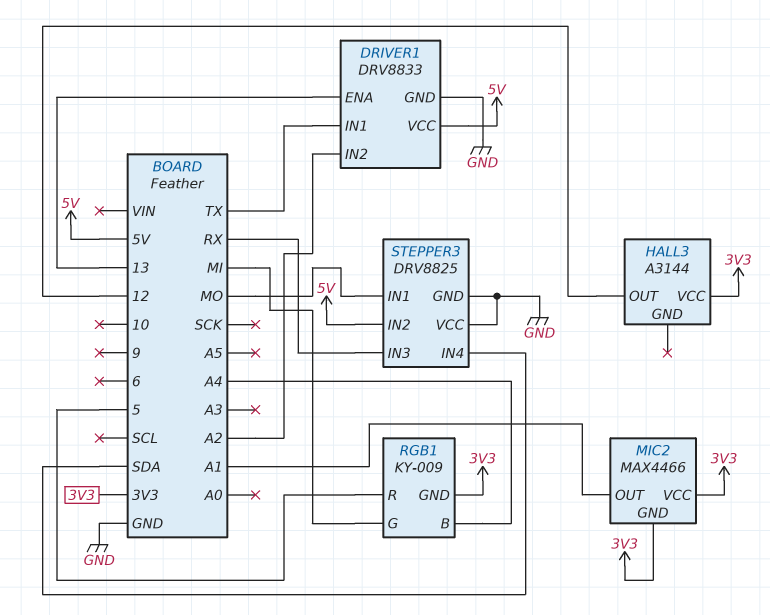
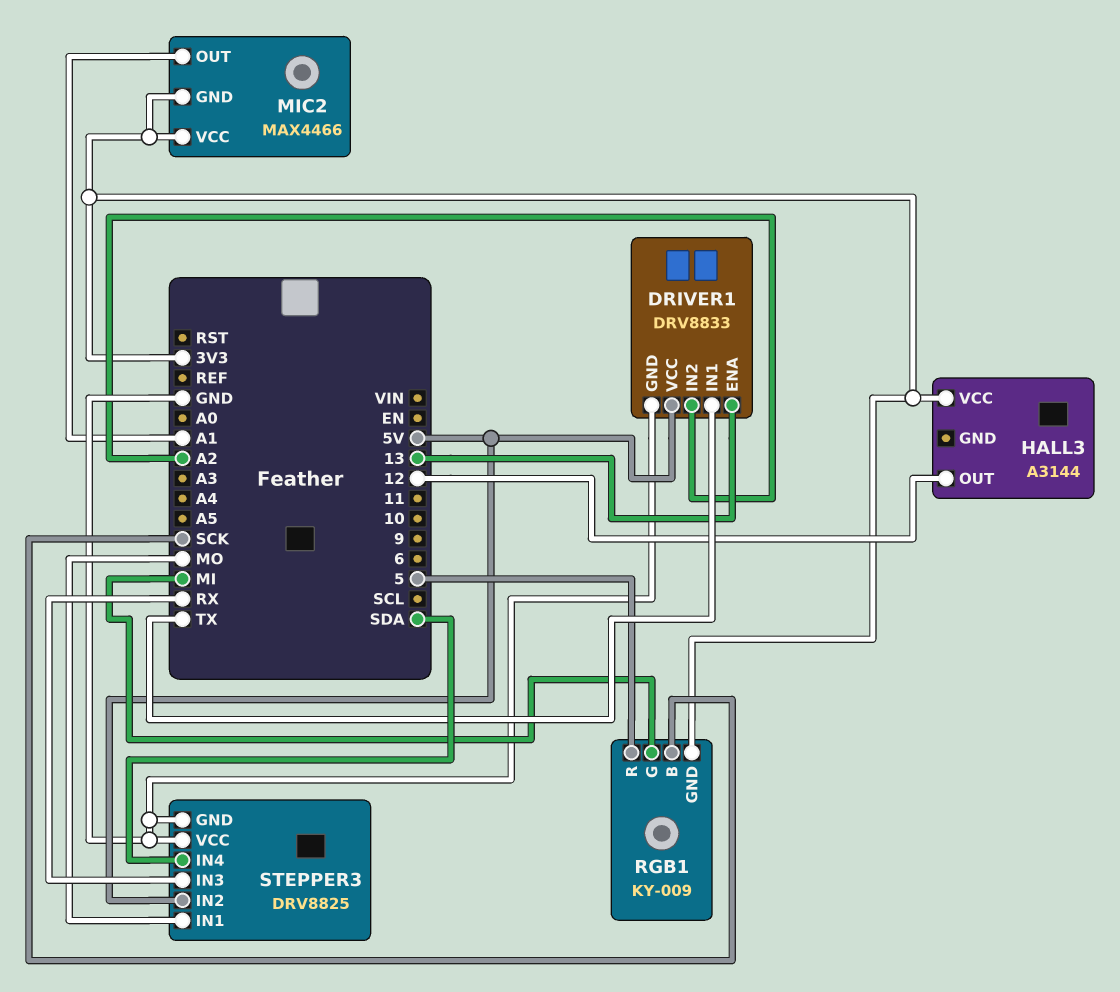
RGB1 pin B: A4 -> SCK

